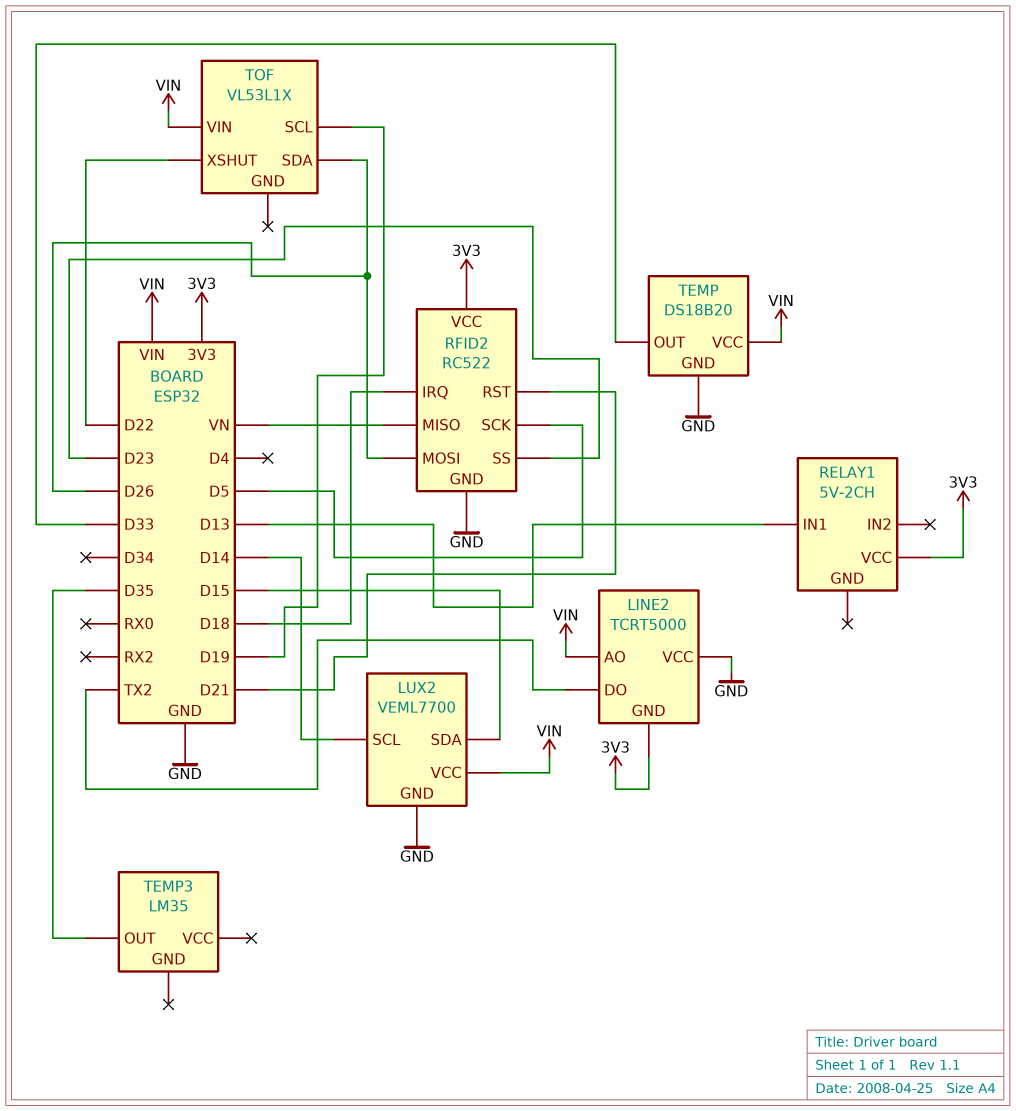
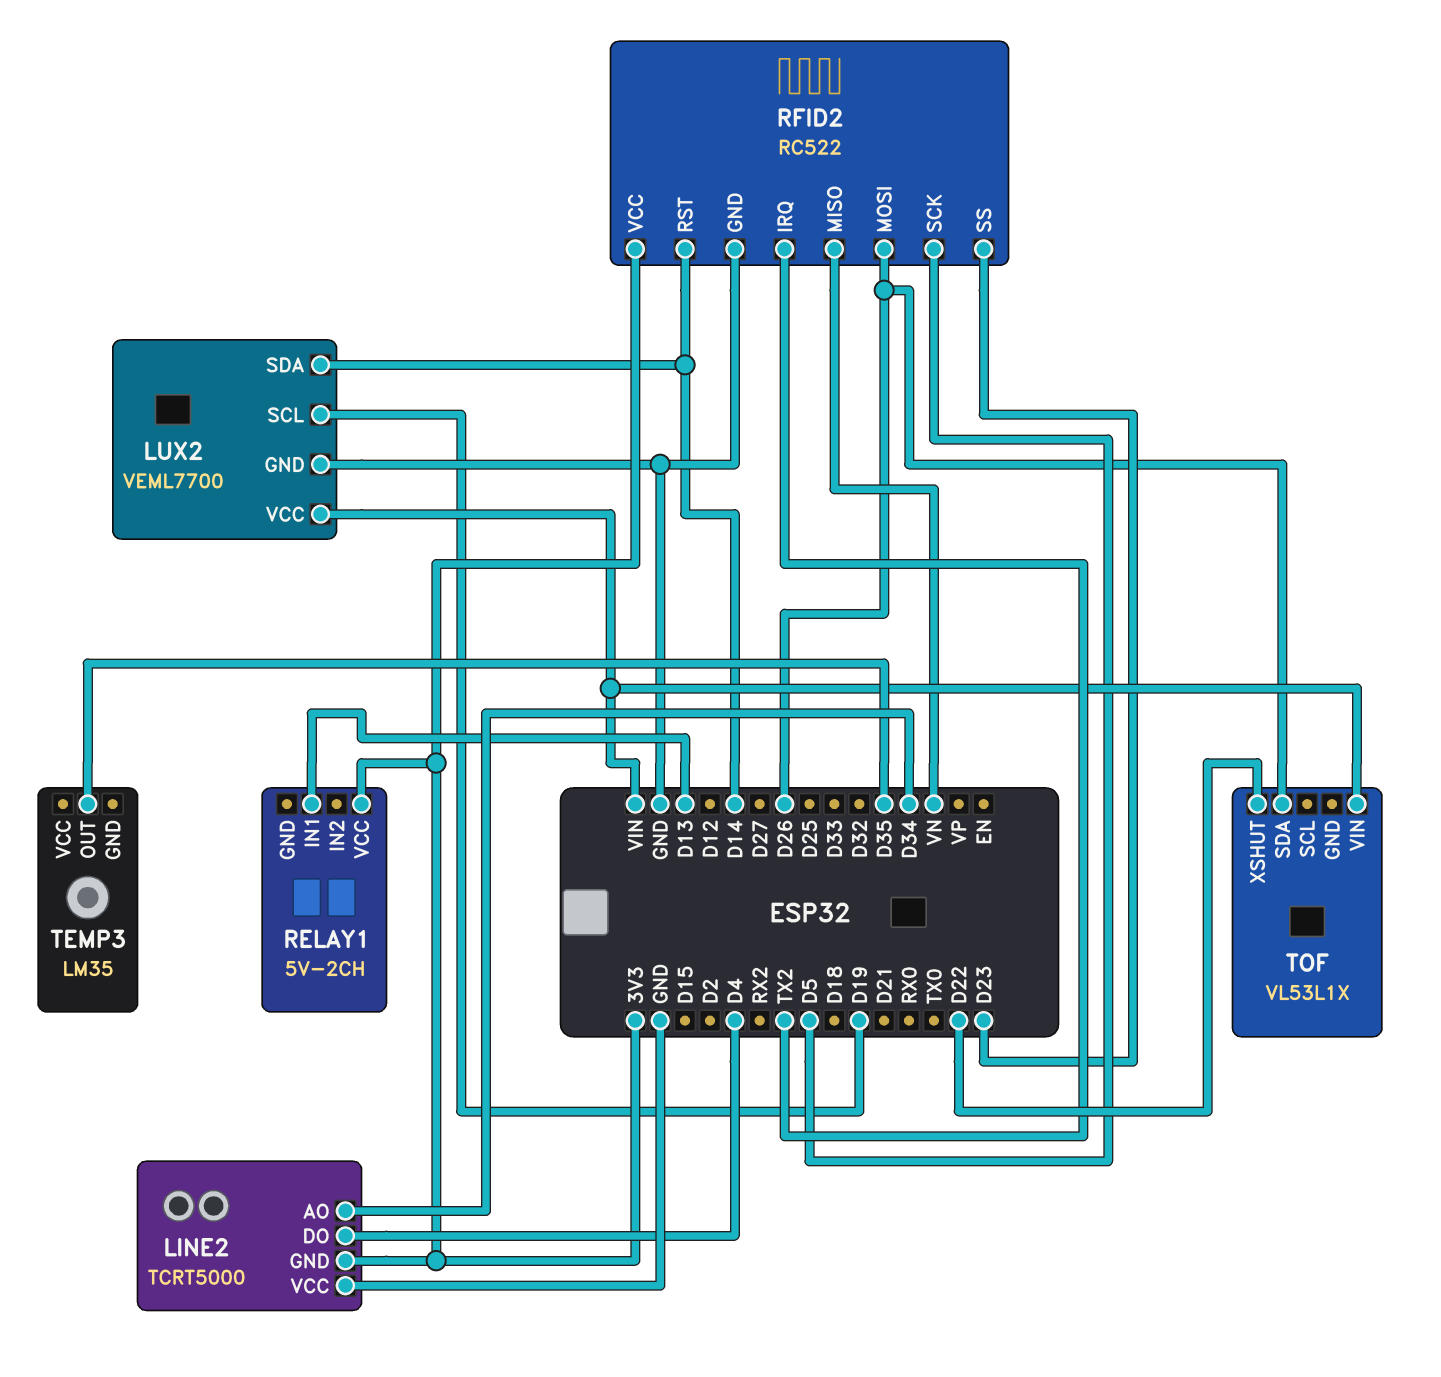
LINE2 pin AO: VIN -> D34
LINE2 pin DO: TX2 -> D4
LUX2 pin SCL: D14 -> D19
LUX2 pin SDA: D15 -> D14
RFID2 pin IRQ: D18 -> TX2
RFID2 pin RST: D21 -> D14
TEMP: DS18B20 -> none
TEMP pin GND: GND -> none
TEMP pin OUT: D33 -> none
TEMP pin VCC: VIN -> none
TOF pin SCL: D19 -> none

